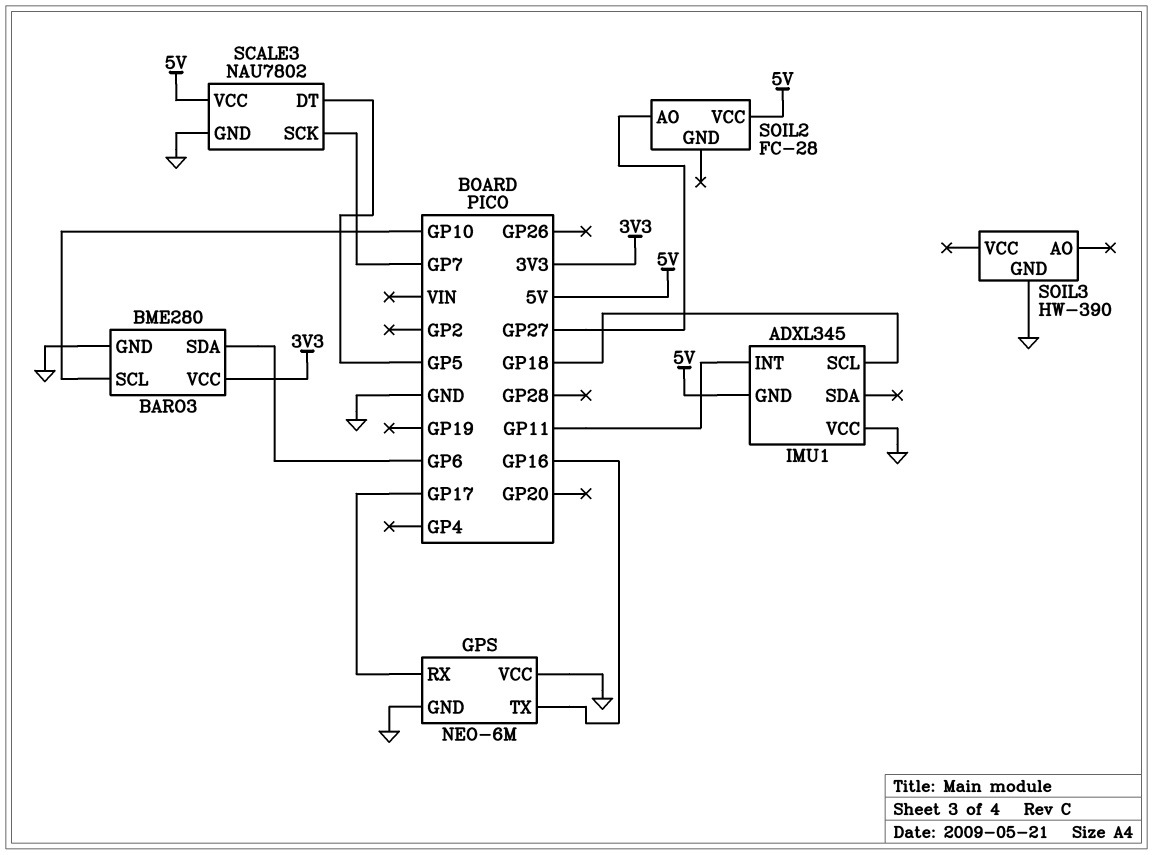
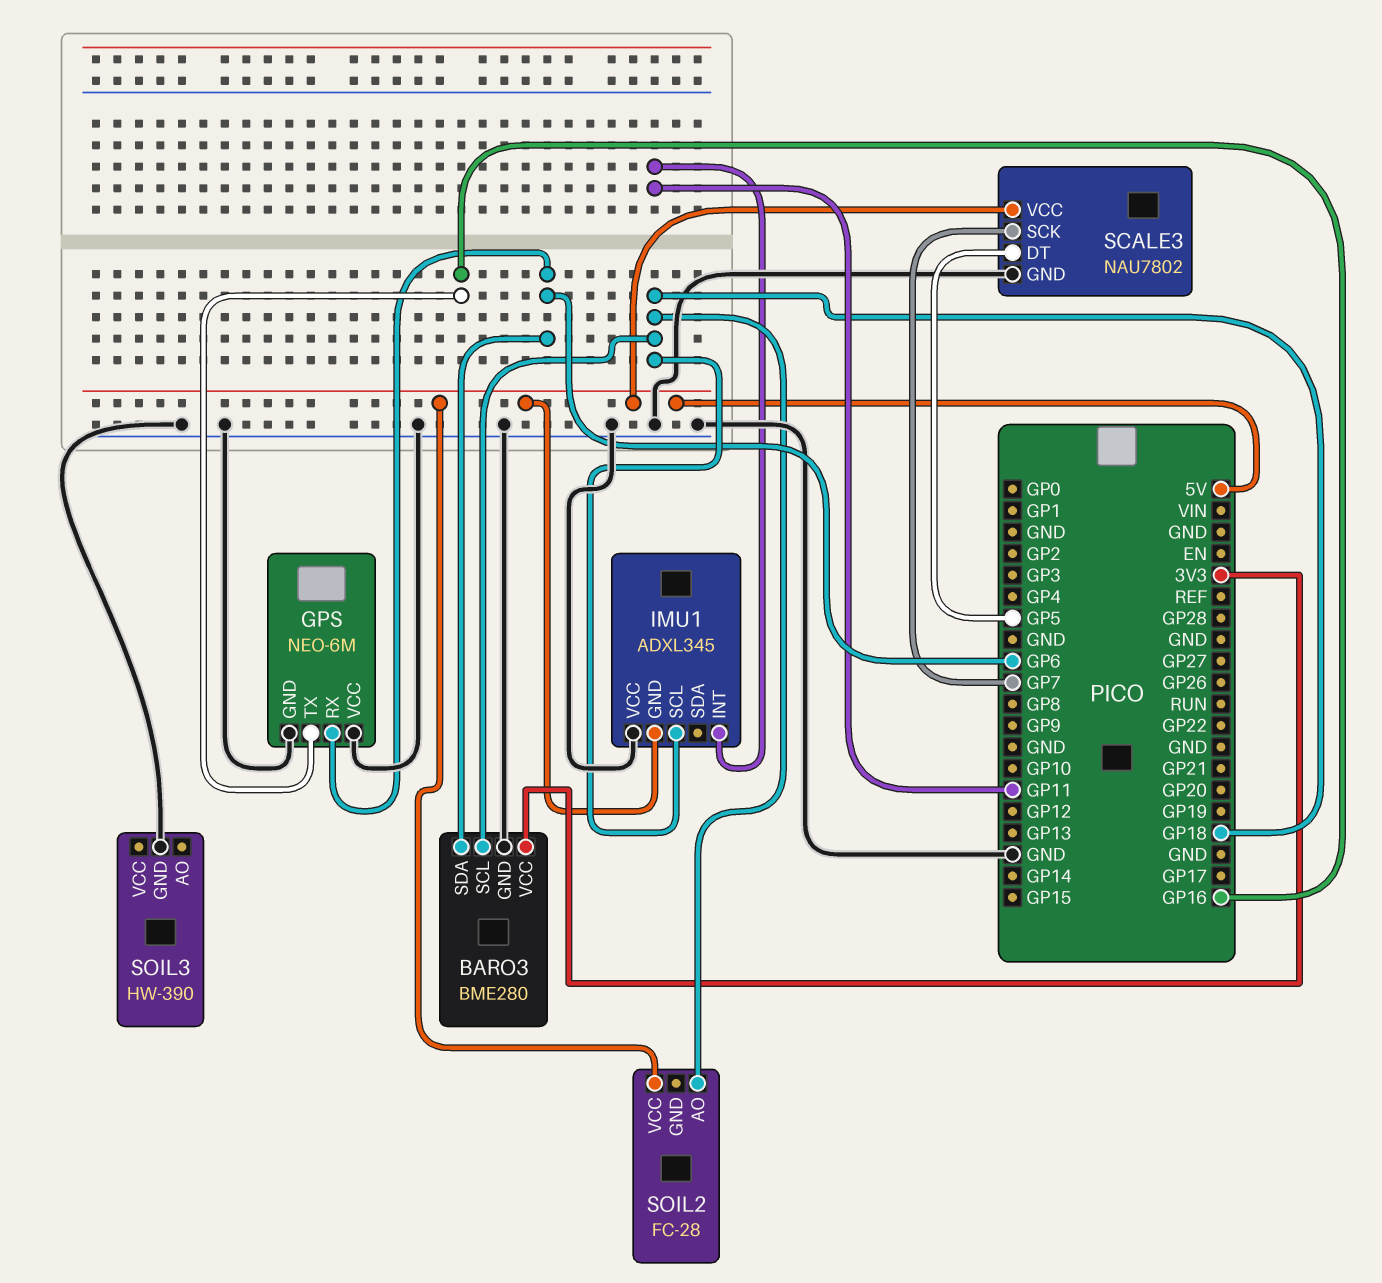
BARO3 pin SCL: GP10 -> GP18
GPS pin RX: GP17 -> GP6
SOIL2 pin AO: GP27 -> GP18

